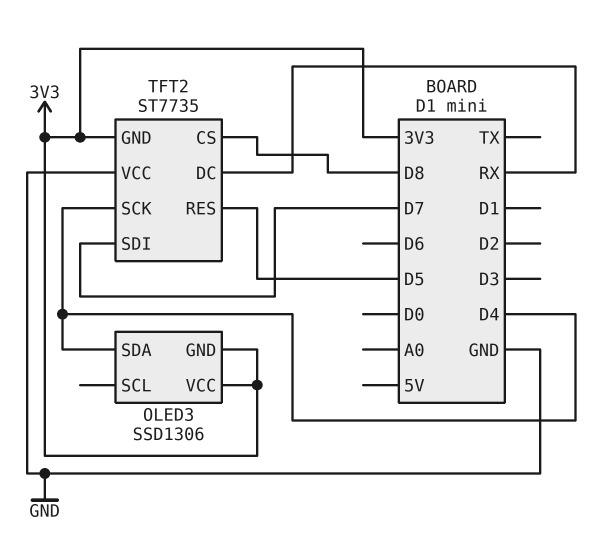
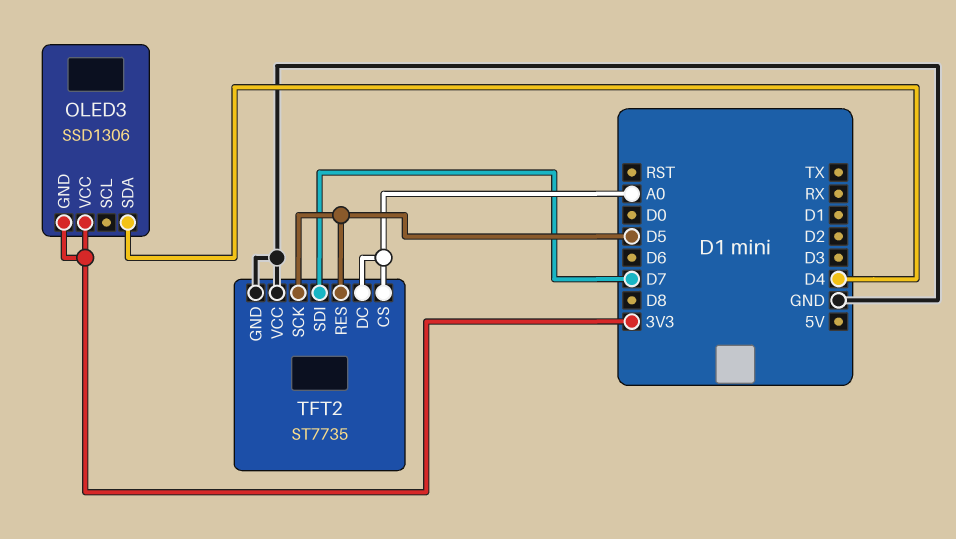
TFT2 pin CS: D8 -> A0
TFT2 pin DC: RX -> A0
TFT2 pin GND: 3V3 -> GND
TFT2 pin SCK: D4 -> D5

